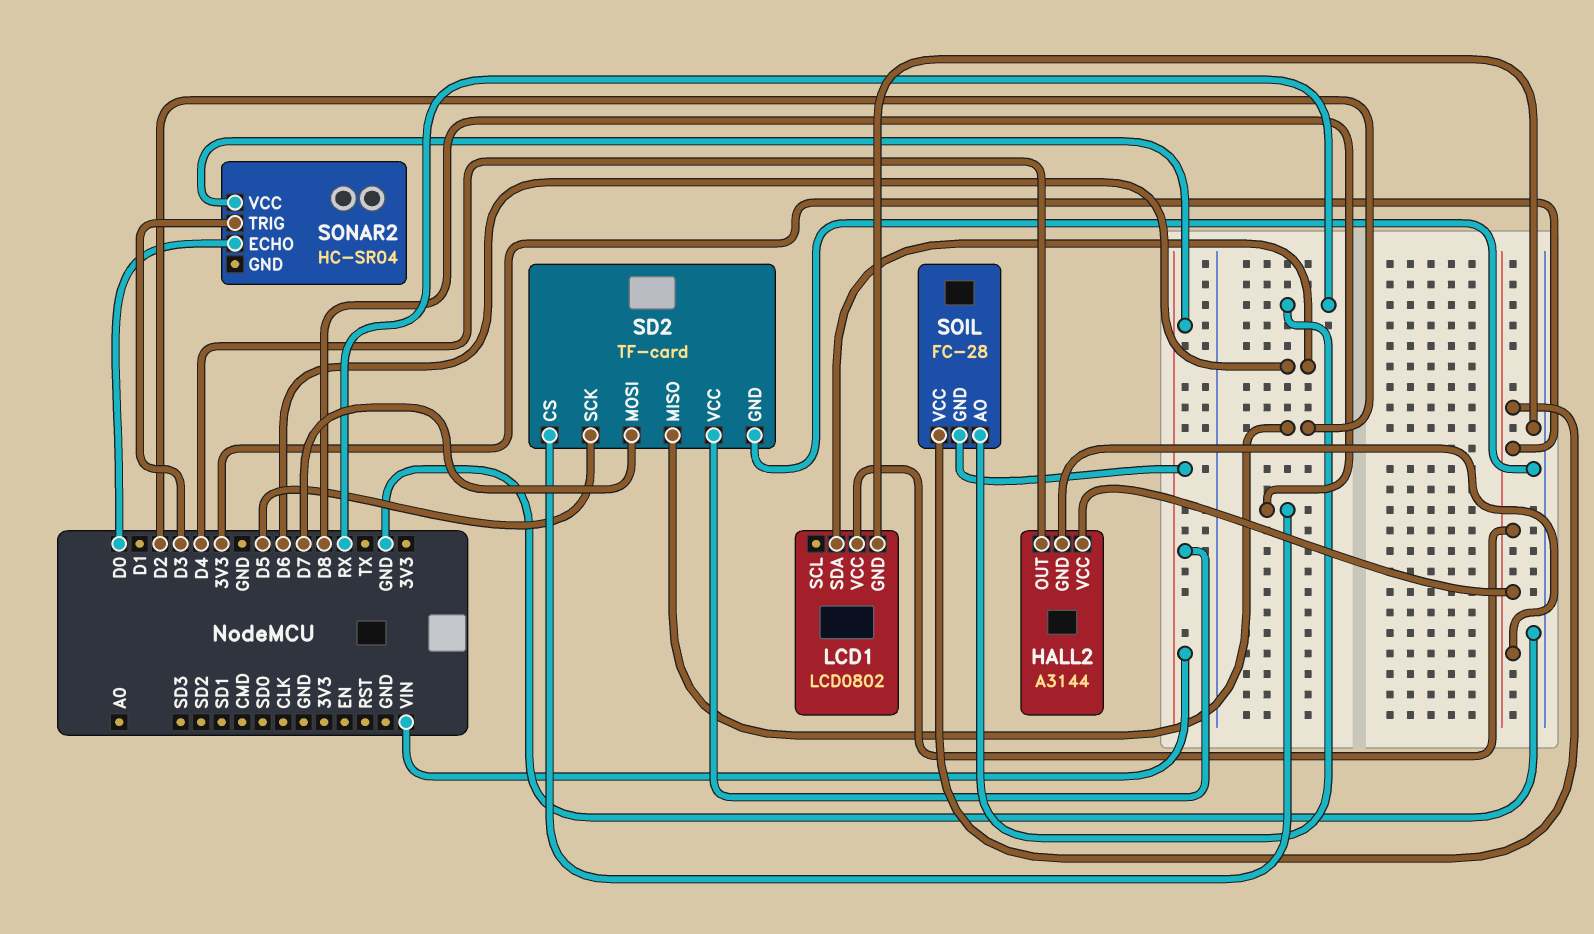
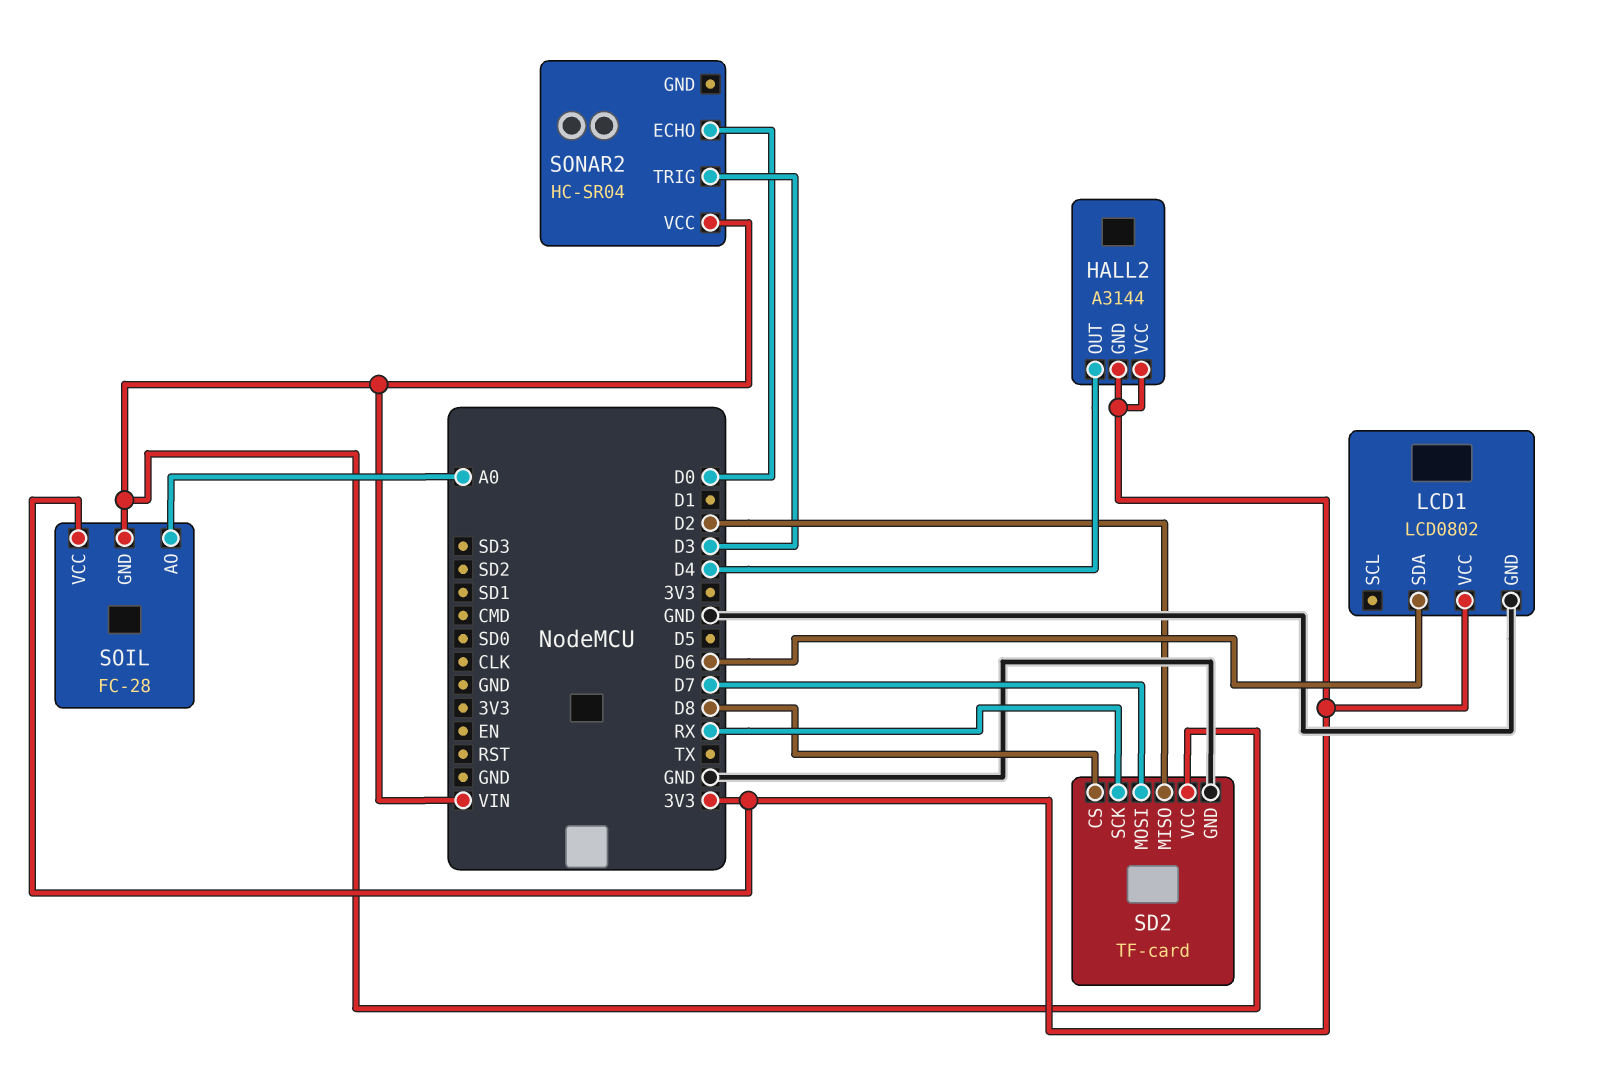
SD2 pin SCK: D5 -> RX
SOIL pin AO: RX -> A0

